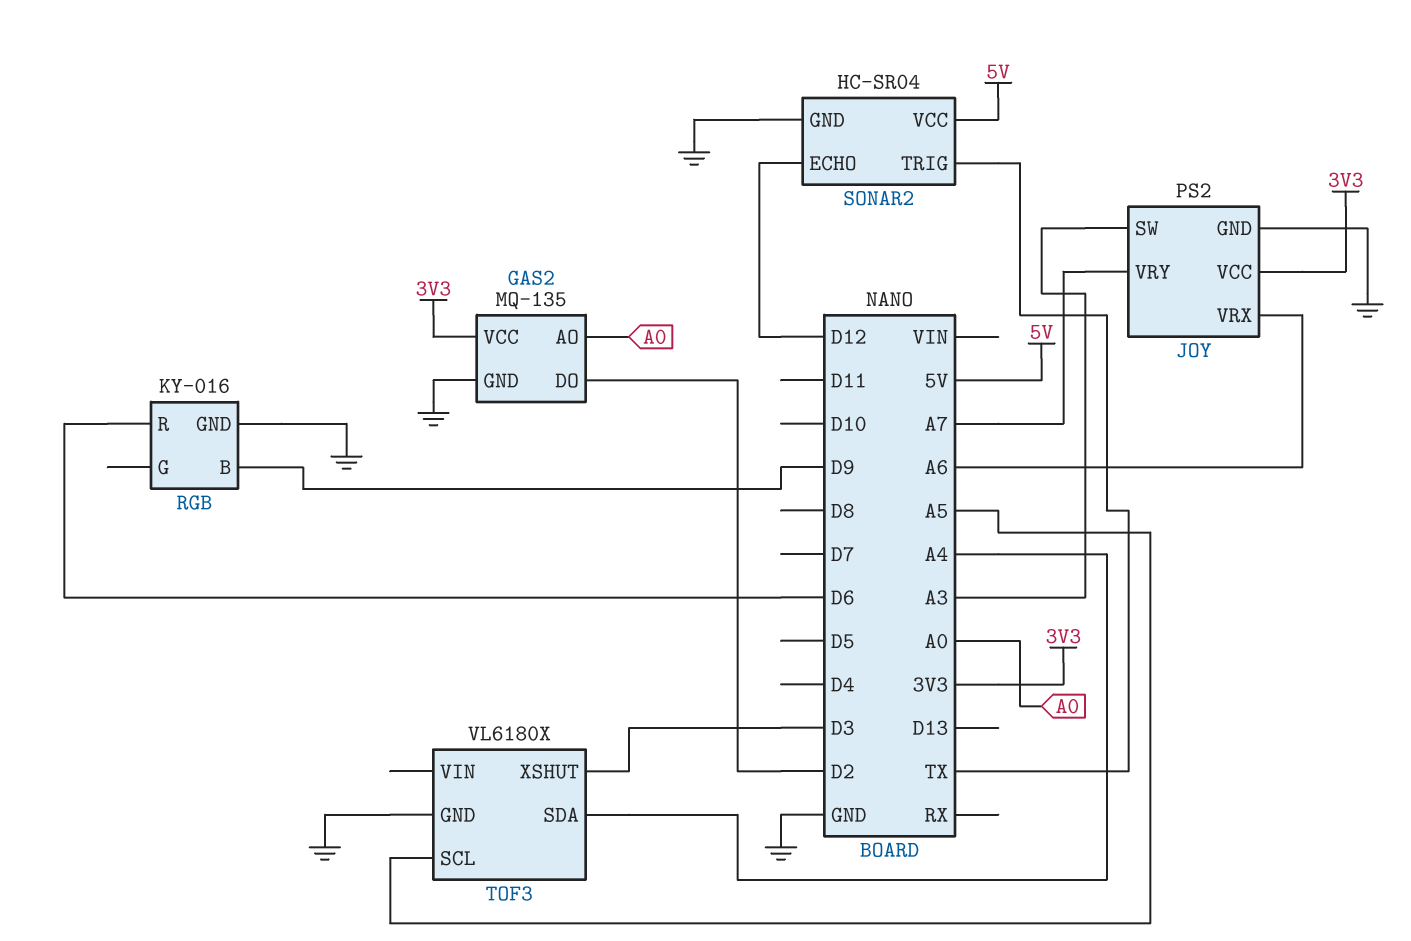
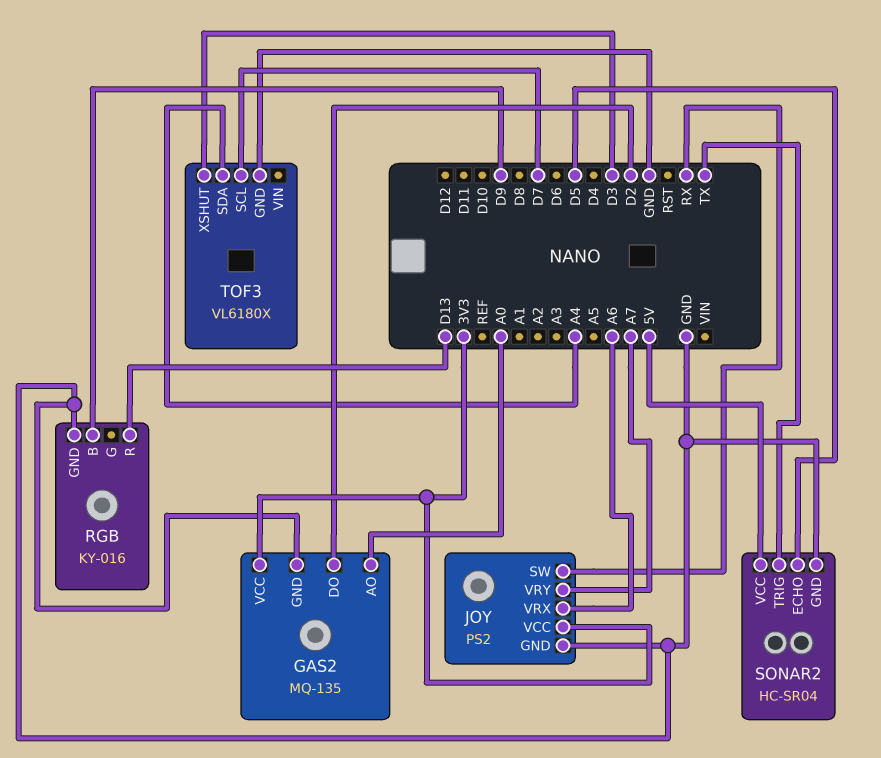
JOY pin SW: A3 -> RX
RGB pin R: D6 -> D13
SONAR2 pin ECHO: D12 -> D5
TOF3 pin SCL: A5 -> D7

